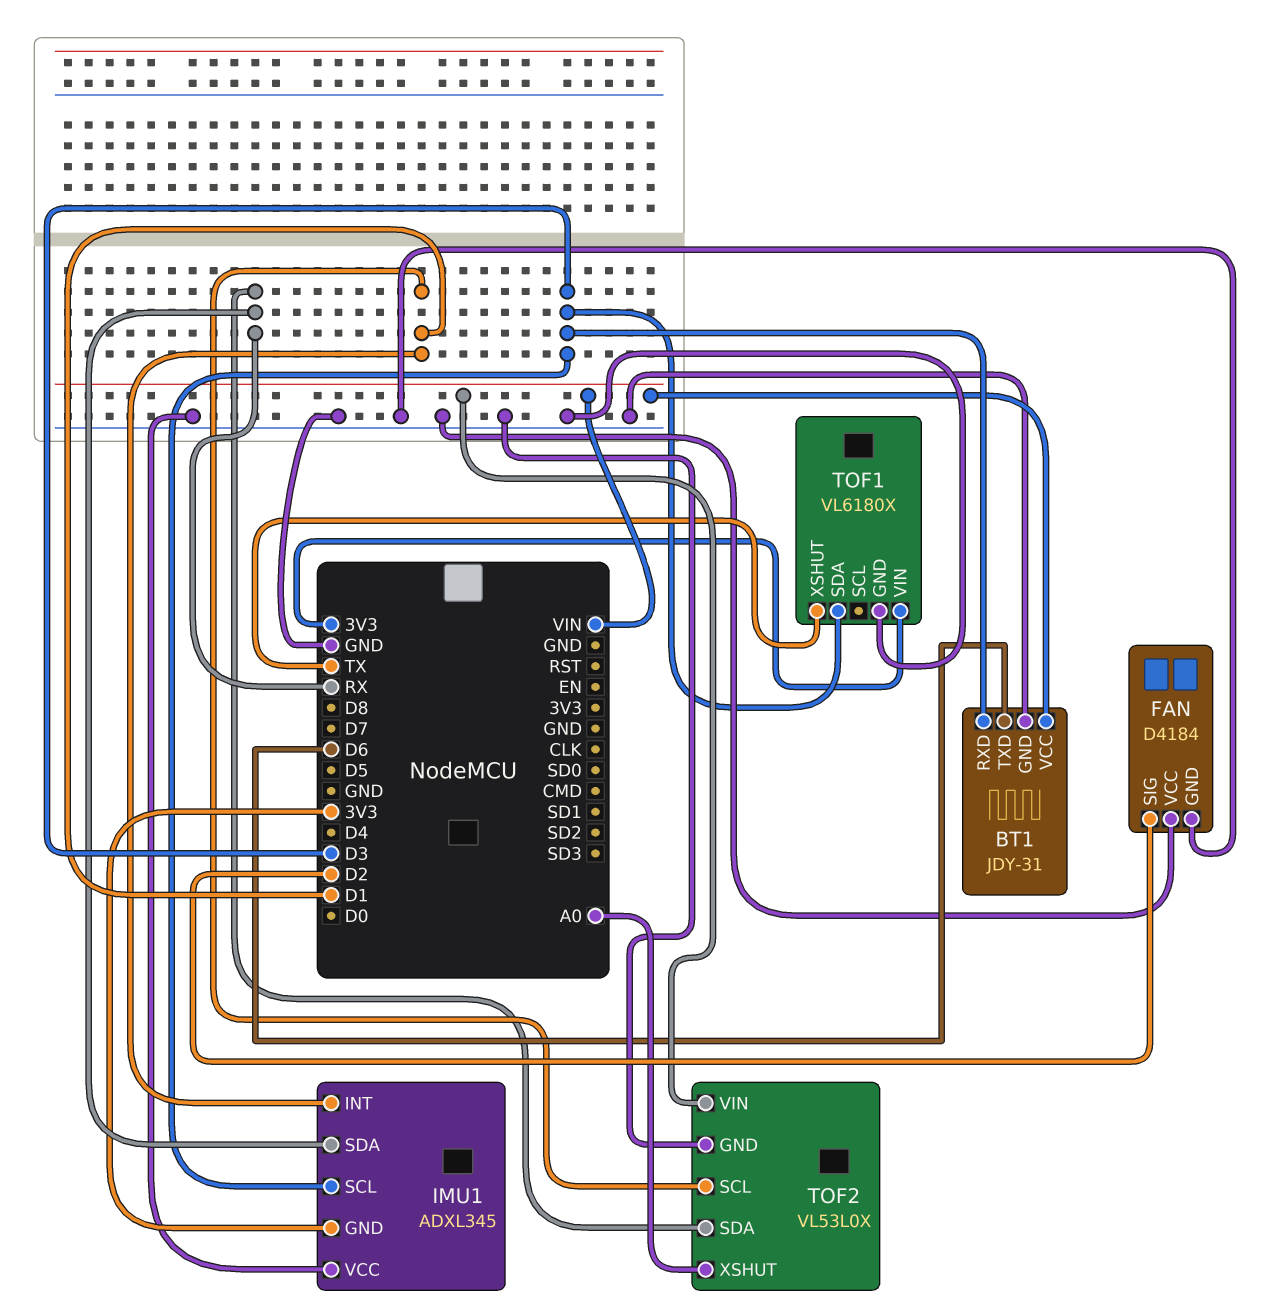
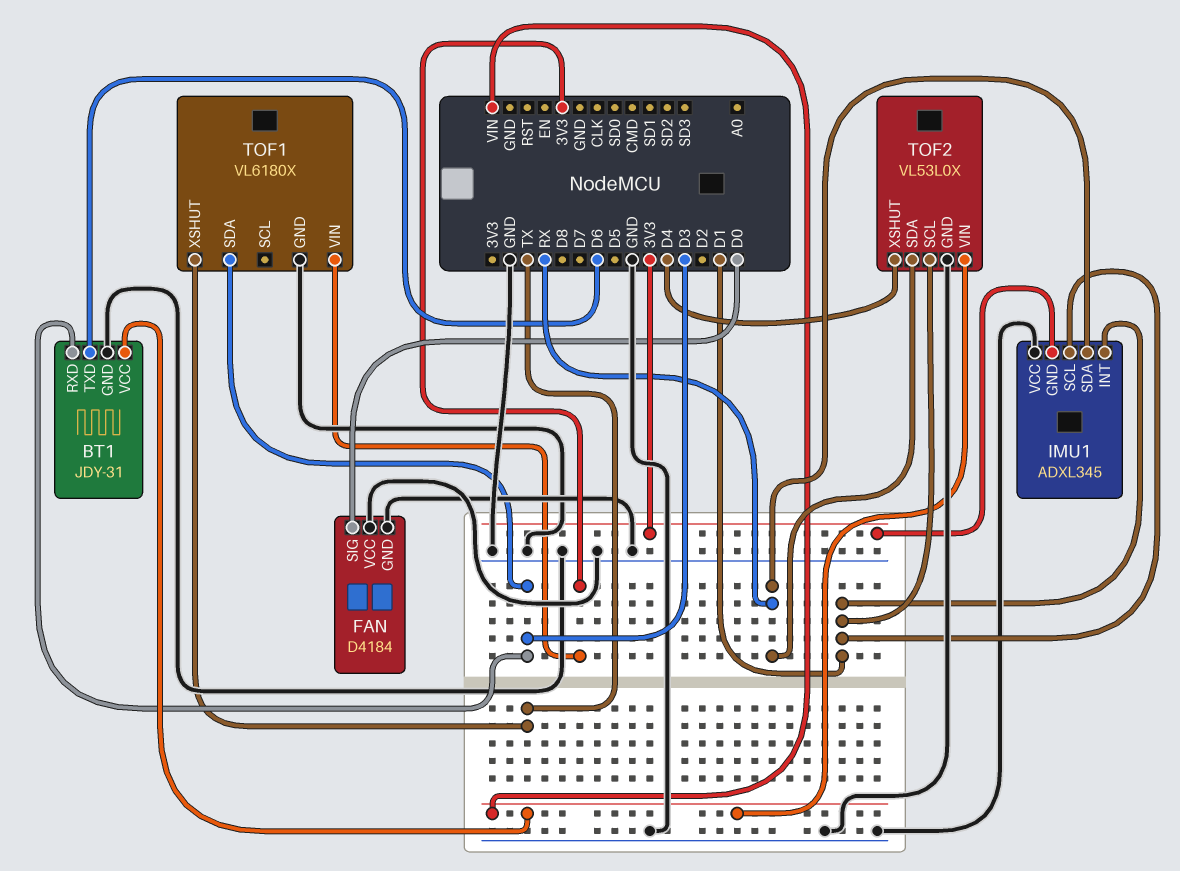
FAN pin SIG: D2 -> D0
IMU1 pin SCL: D3 -> D1
TOF2 pin XSHUT: A0 -> D4

